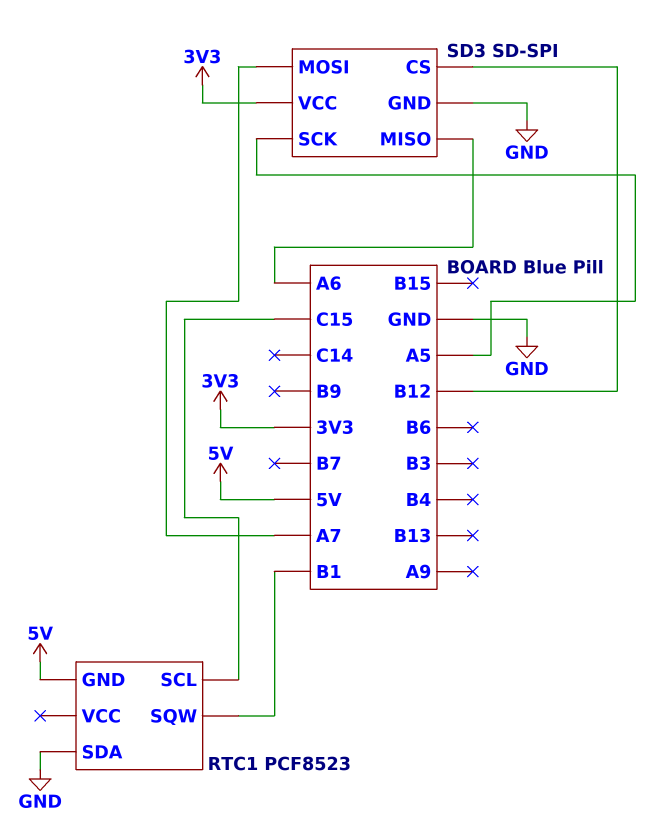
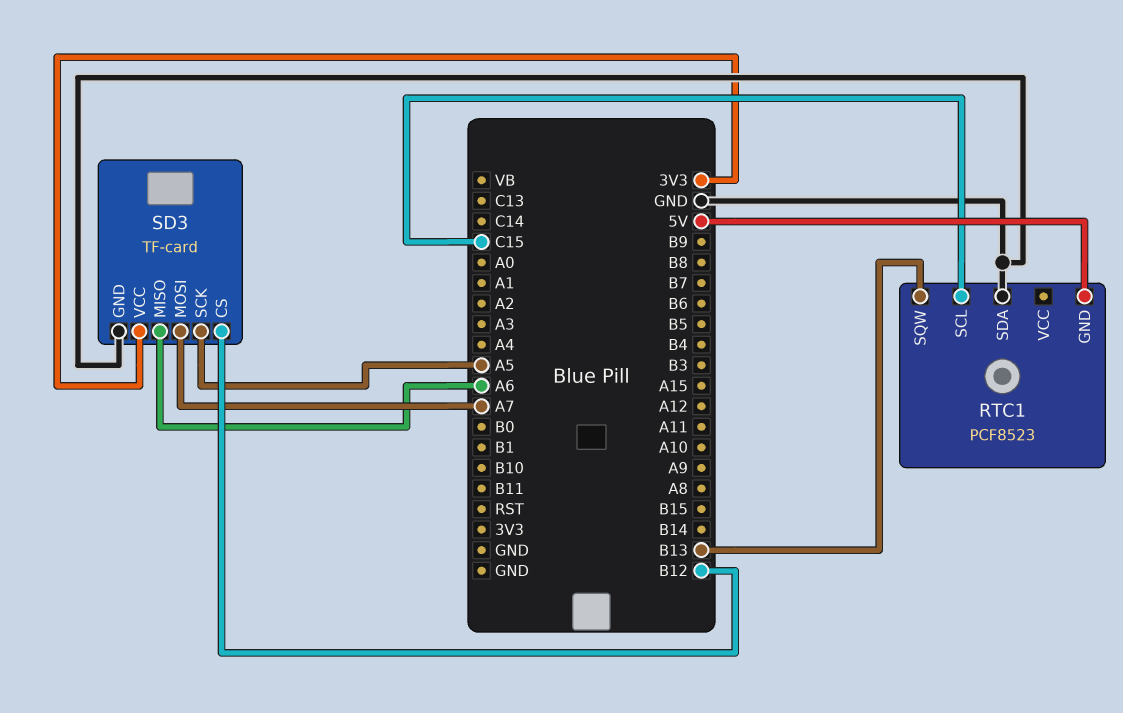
RTC1 pin SQW: B1 -> B13
SD3: SD-SPI -> TF-card

